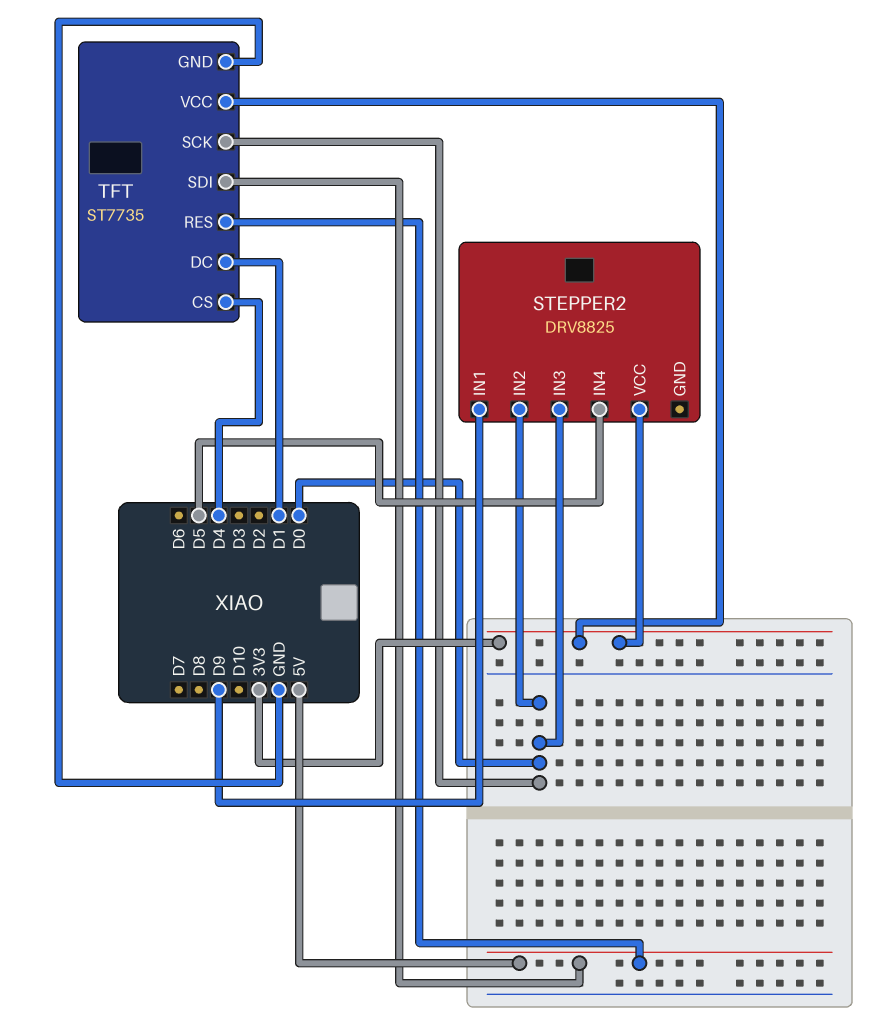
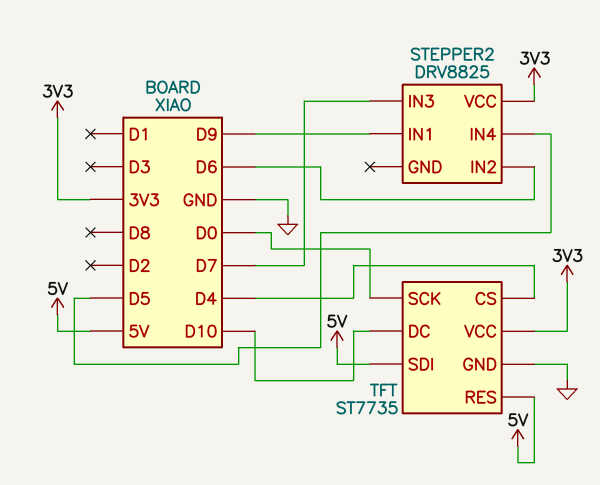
STEPPER2 pin IN2: D0 -> D6
STEPPER2 pin IN3: D0 -> D7
TFT pin DC: D1 -> D10

